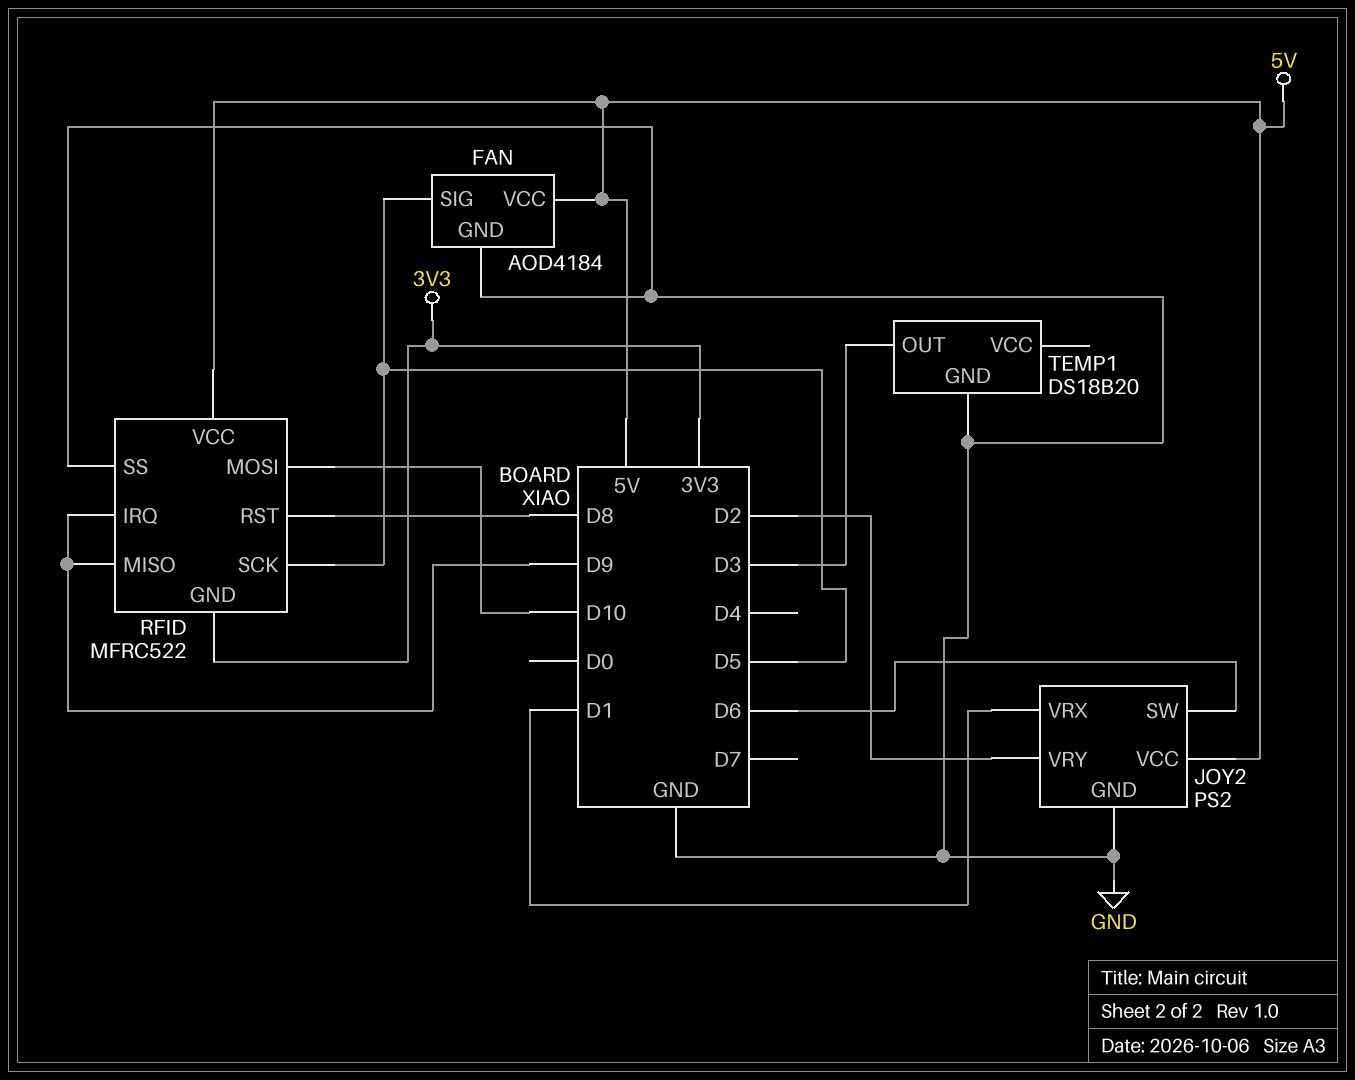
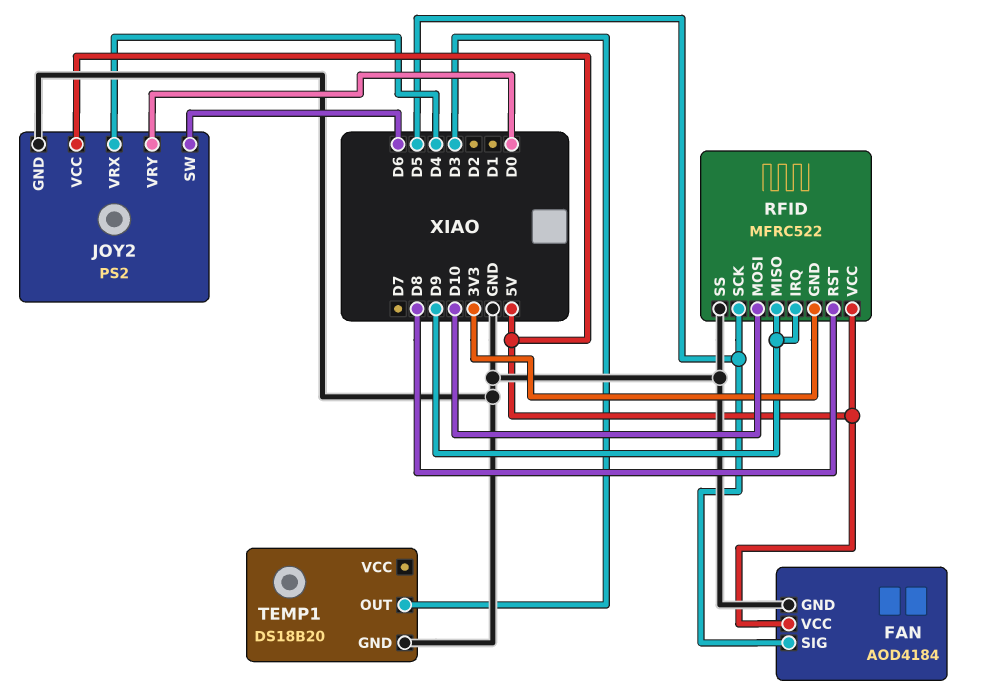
JOY2 pin VRX: D1 -> D4
JOY2 pin VRY: D2 -> D0

